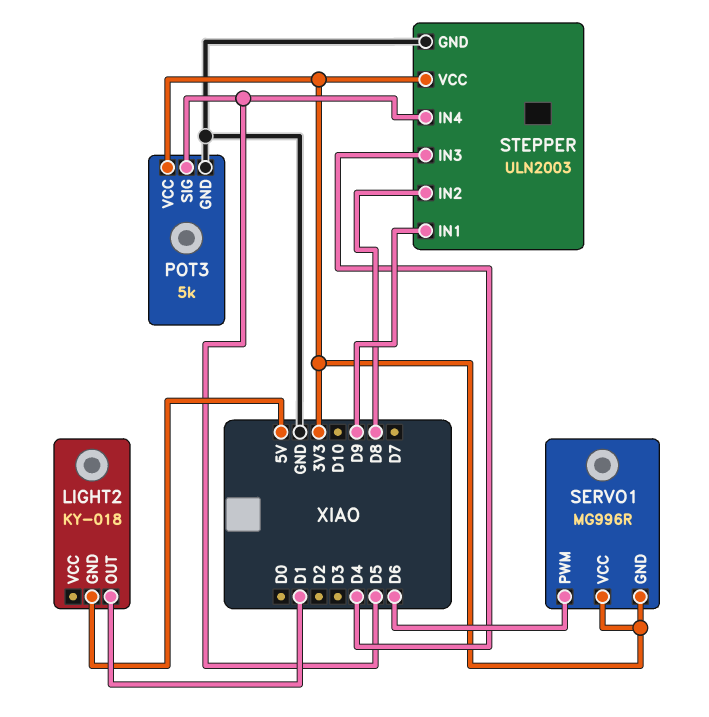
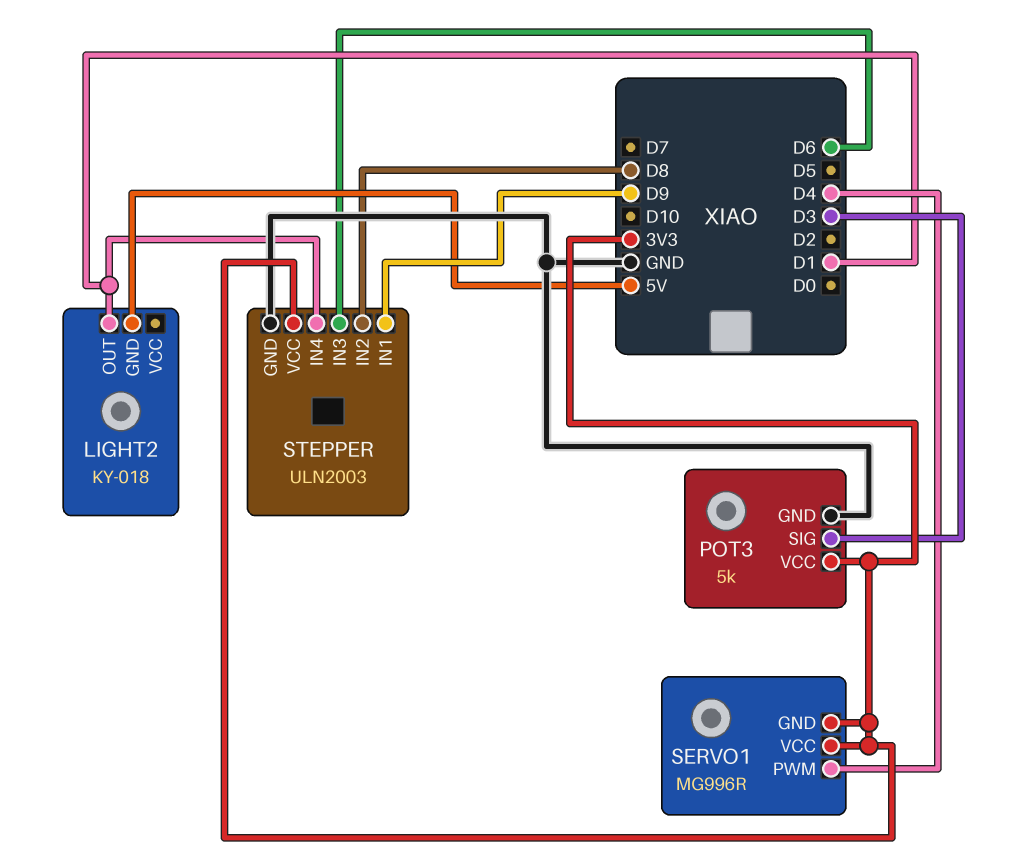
POT3 pin SIG: D5 -> D3
SERVO1 pin PWM: D6 -> D4
STEPPER pin IN3: D4 -> D6
STEPPER pin IN4: D5 -> D1

